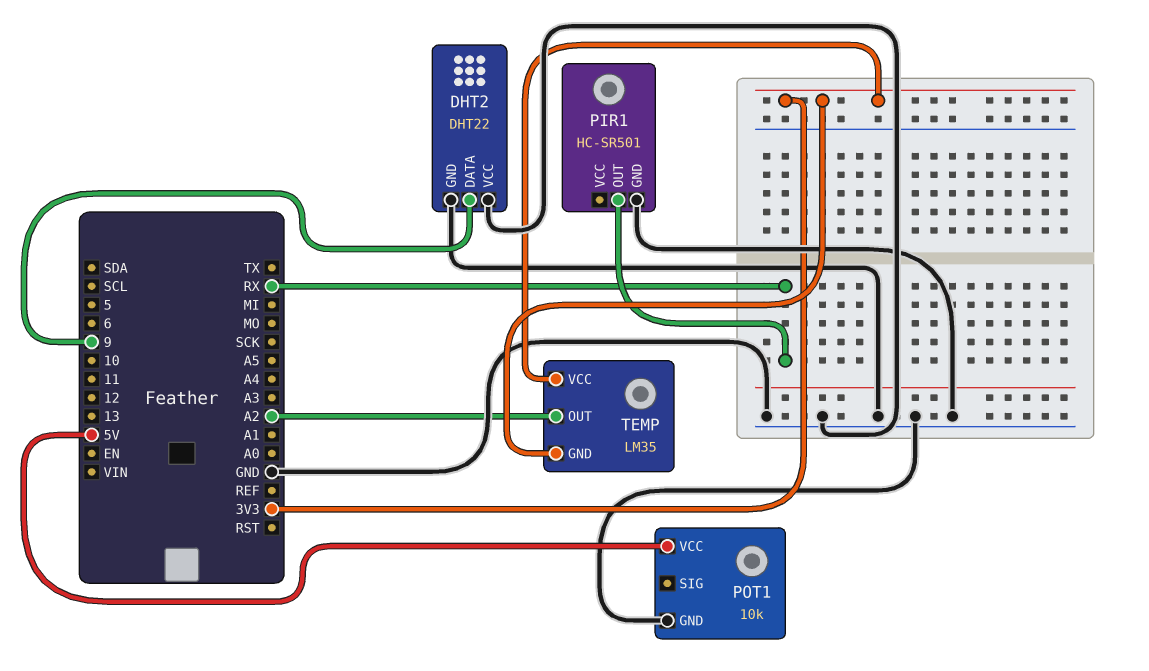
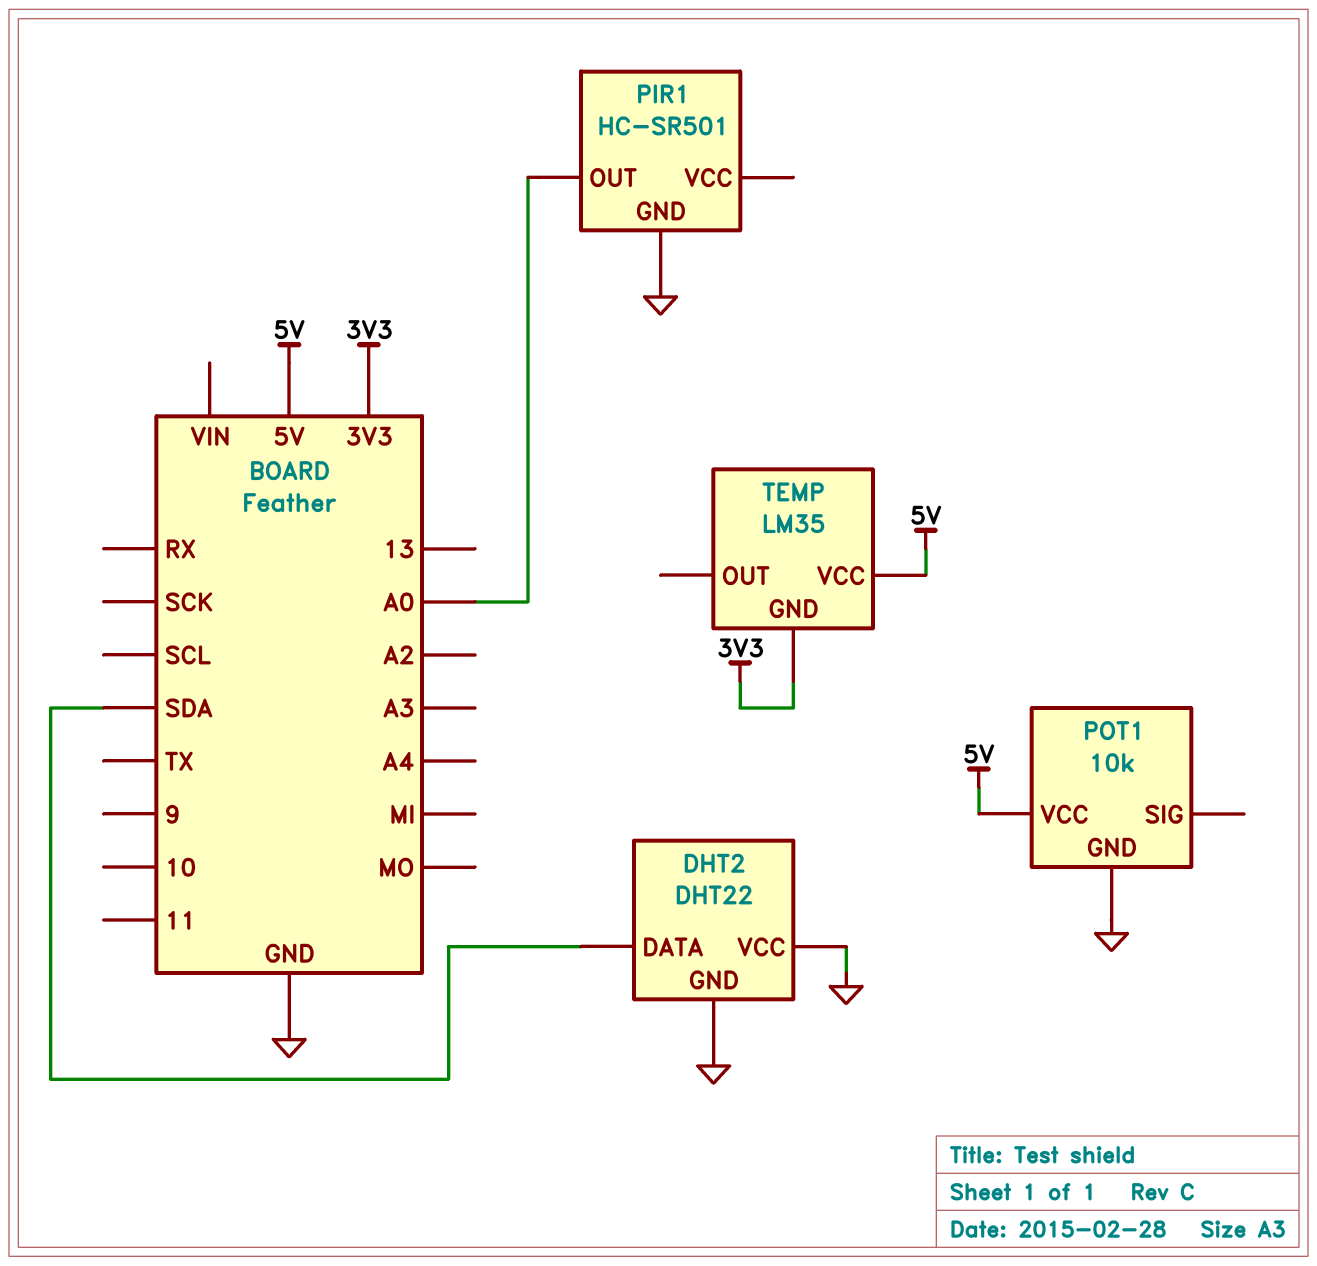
DHT2 pin DATA: 9 -> SDA
PIR1 pin OUT: RX -> A0
TEMP pin OUT: A2 -> none
TEMP pin VCC: 3V3 -> 5V

